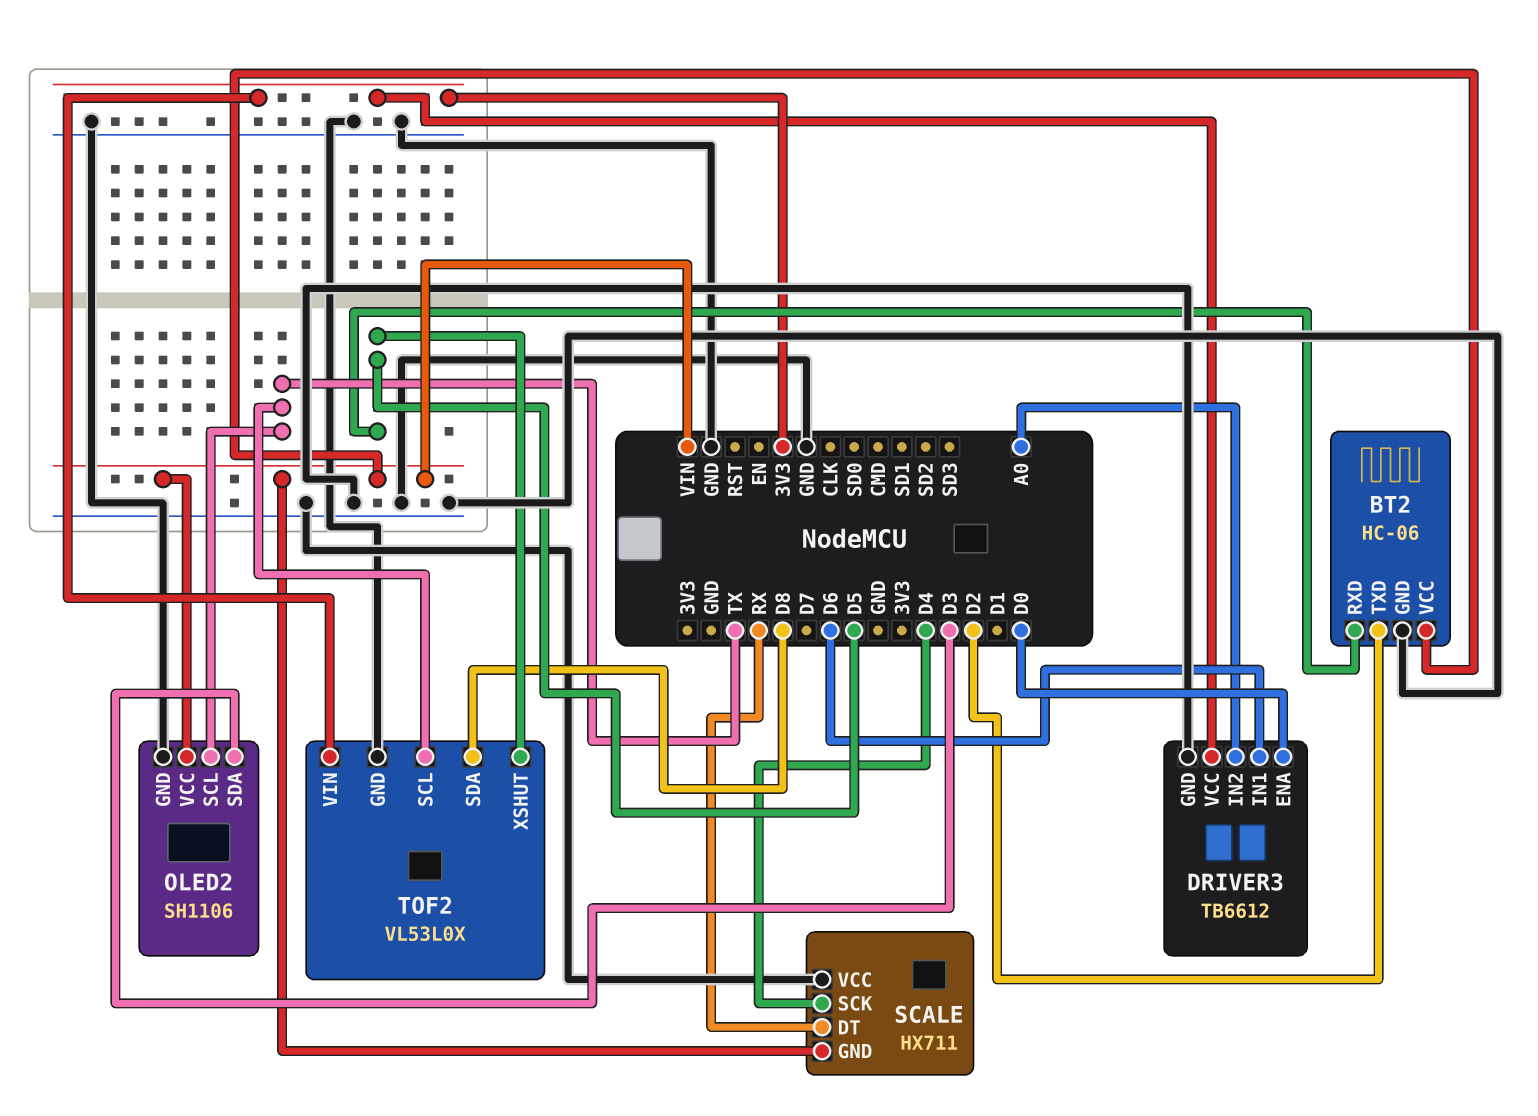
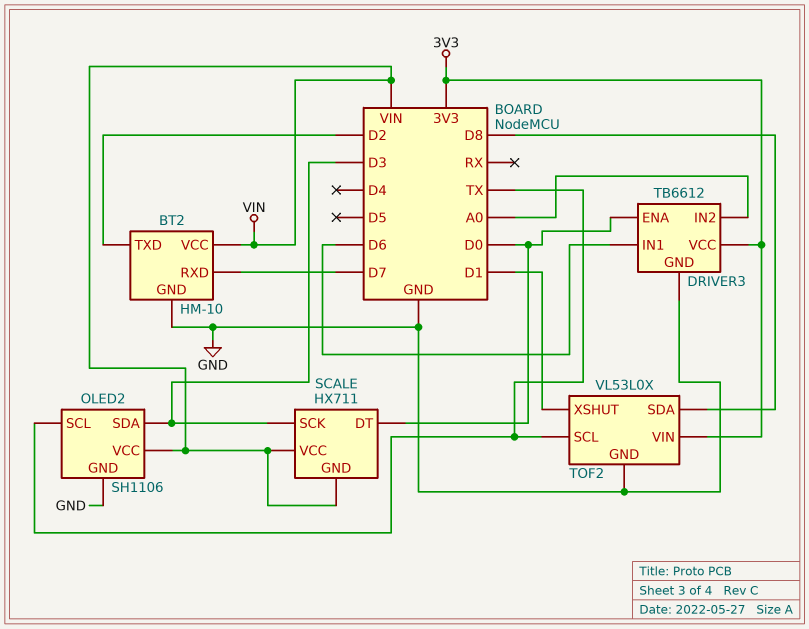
BT2: HC-06 -> HM-10
BT2 pin RXD: D5 -> D7
SCALE pin DT: RX -> D0
SCALE pin SCK: D4 -> D3
SCALE pin VCC: GND -> VIN
TOF2 pin XSHUT: D5 -> D1

